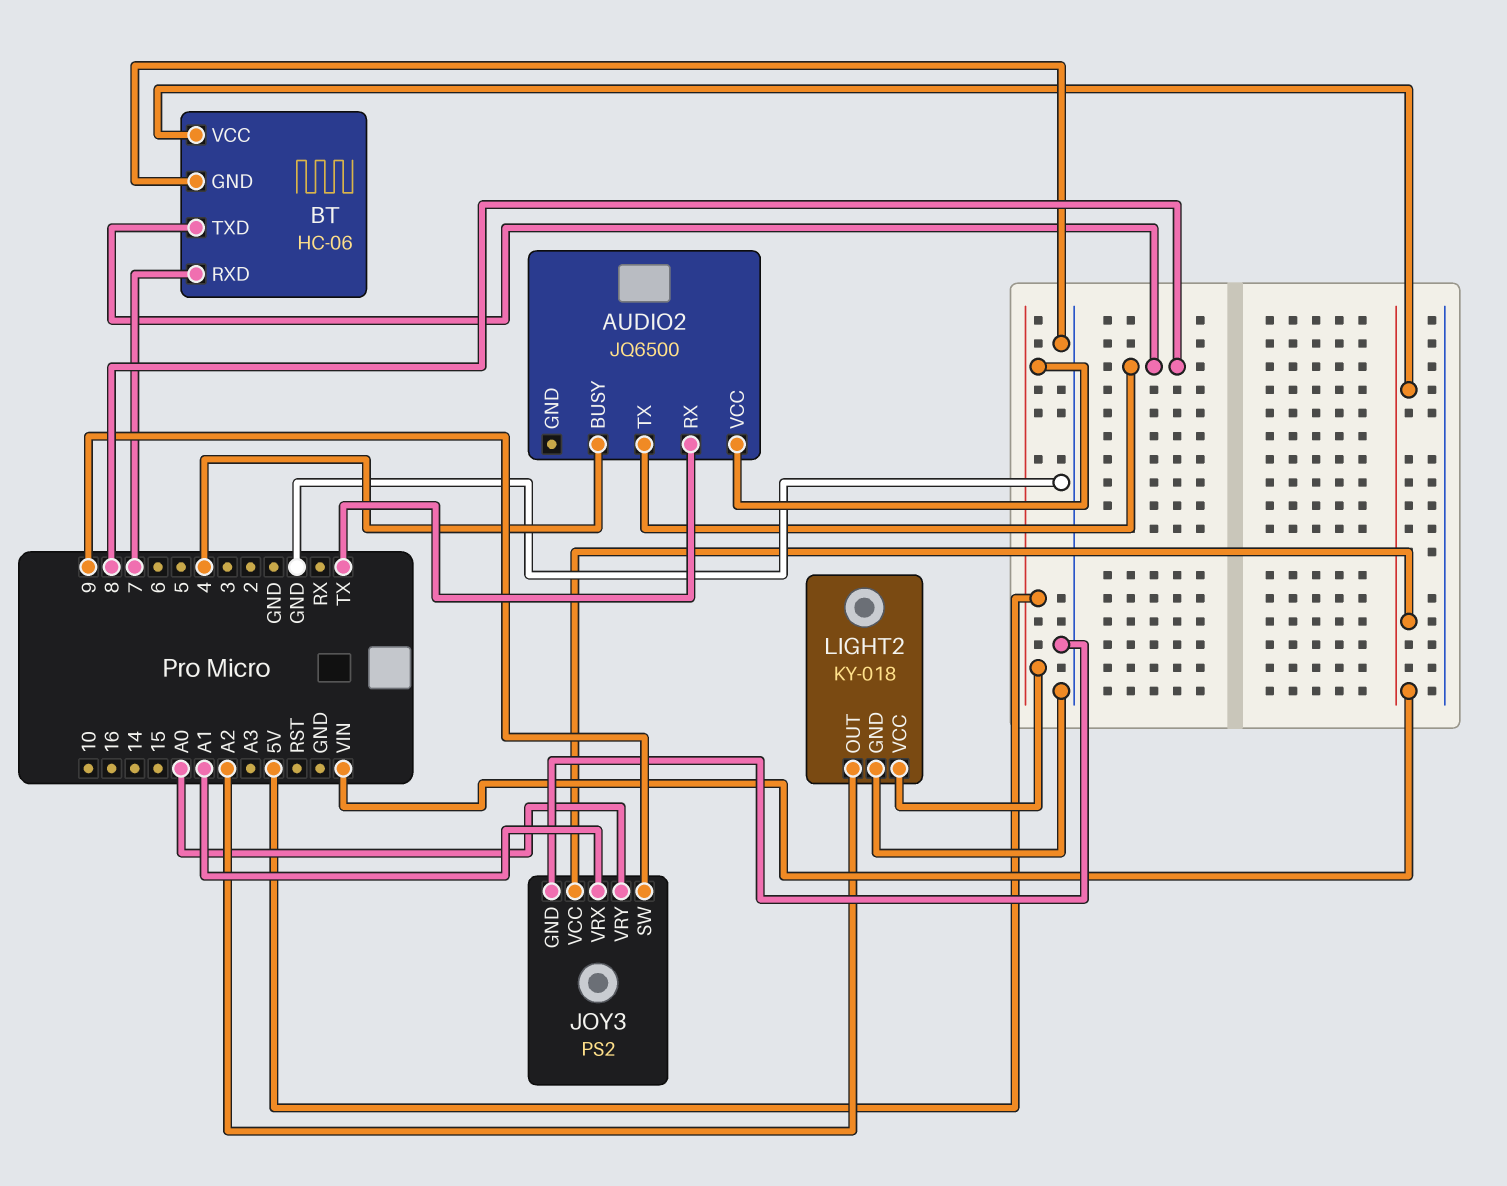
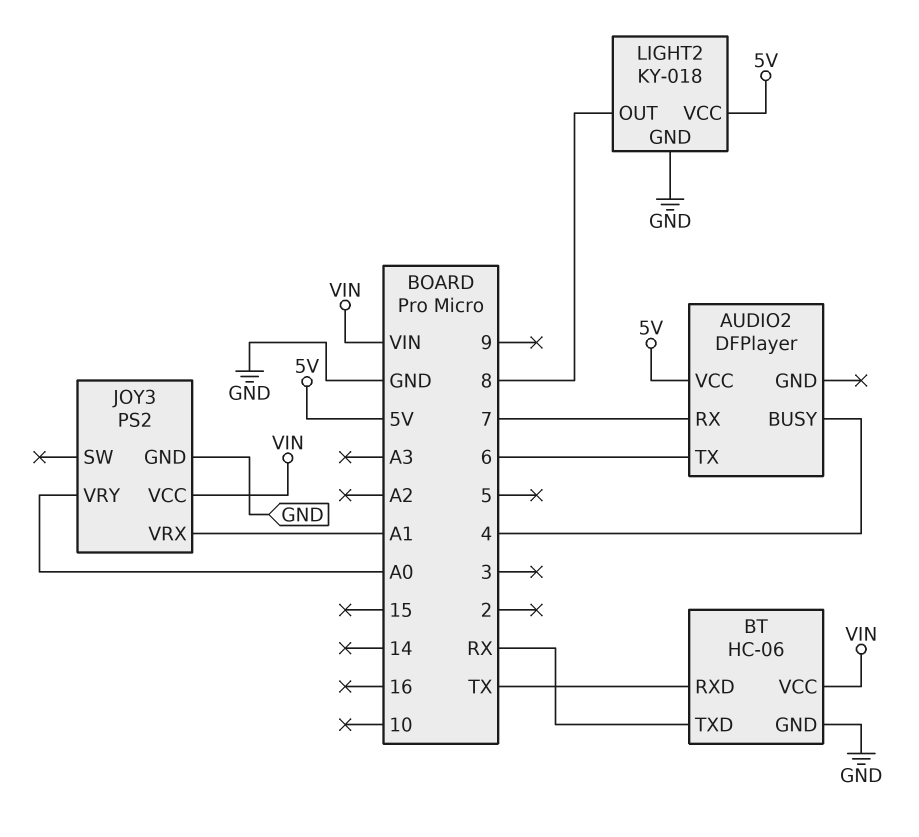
AUDIO2: JQ6500 -> DFPlayer
AUDIO2 pin RX: TX -> 7
AUDIO2 pin TX: 8 -> 6
BT pin RXD: 7 -> TX
BT pin TXD: 8 -> RX
JOY3 pin SW: 9 -> none
LIGHT2 pin OUT: A2 -> 8

